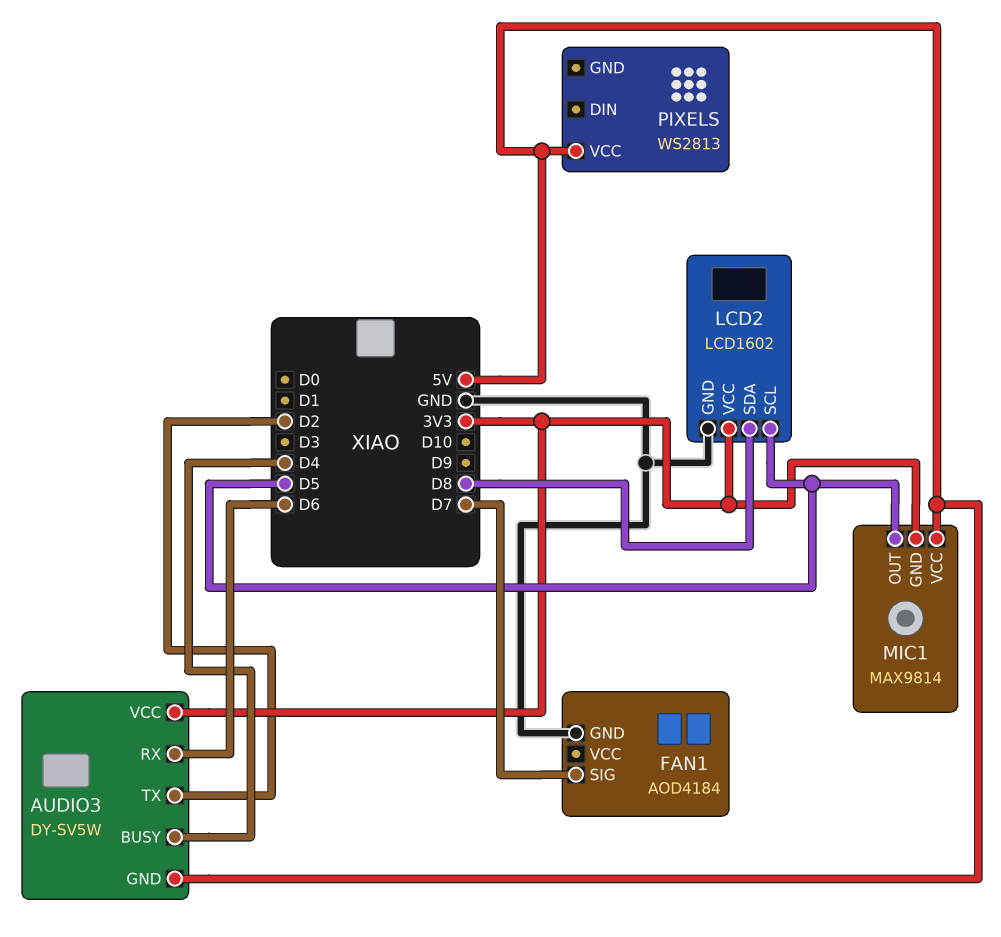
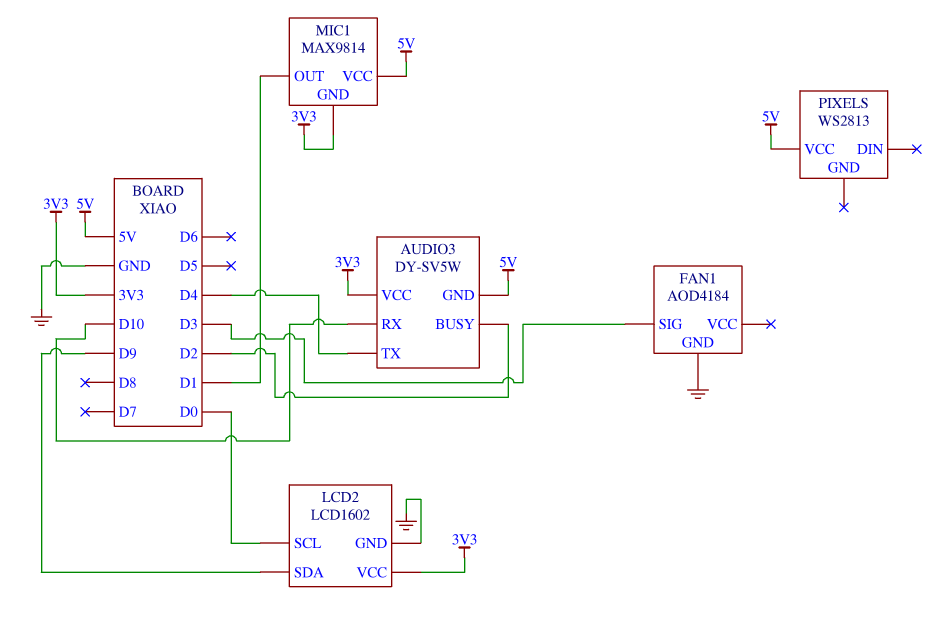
AUDIO3 pin BUSY: D4 -> D2
AUDIO3 pin RX: D6 -> D10
AUDIO3 pin TX: D2 -> D4
FAN1 pin SIG: D7 -> D3
LCD2 pin SCL: D5 -> D0
LCD2 pin SDA: D8 -> D9
MIC1 pin OUT: D5 -> D1

